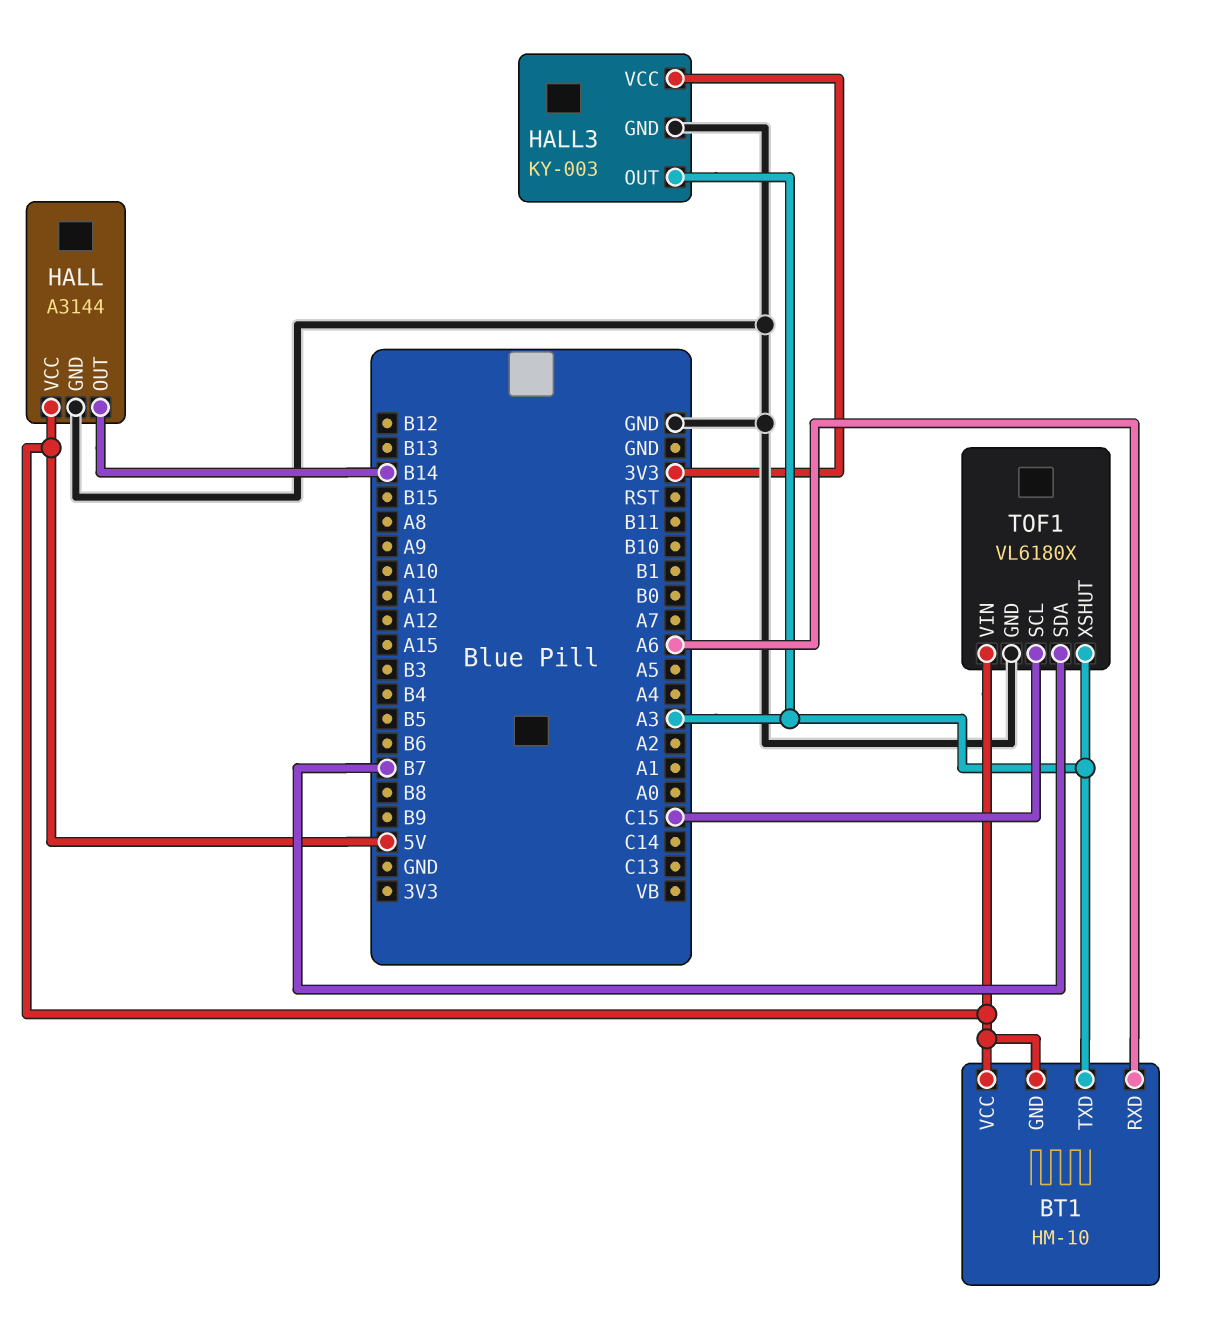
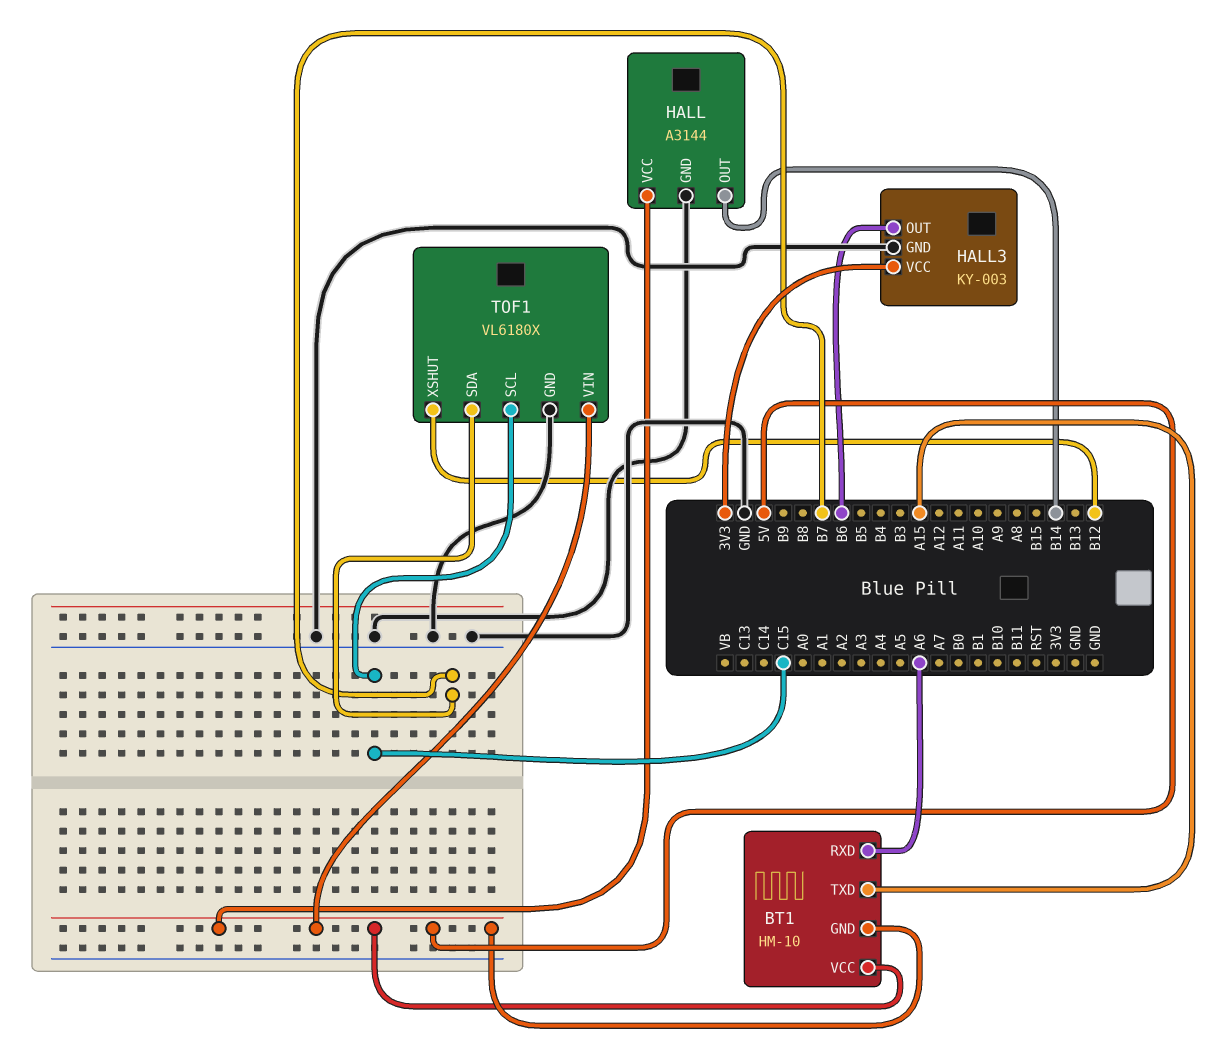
BT1 pin TXD: A3 -> A15
HALL3 pin OUT: A3 -> B6
TOF1 pin XSHUT: A3 -> B12

